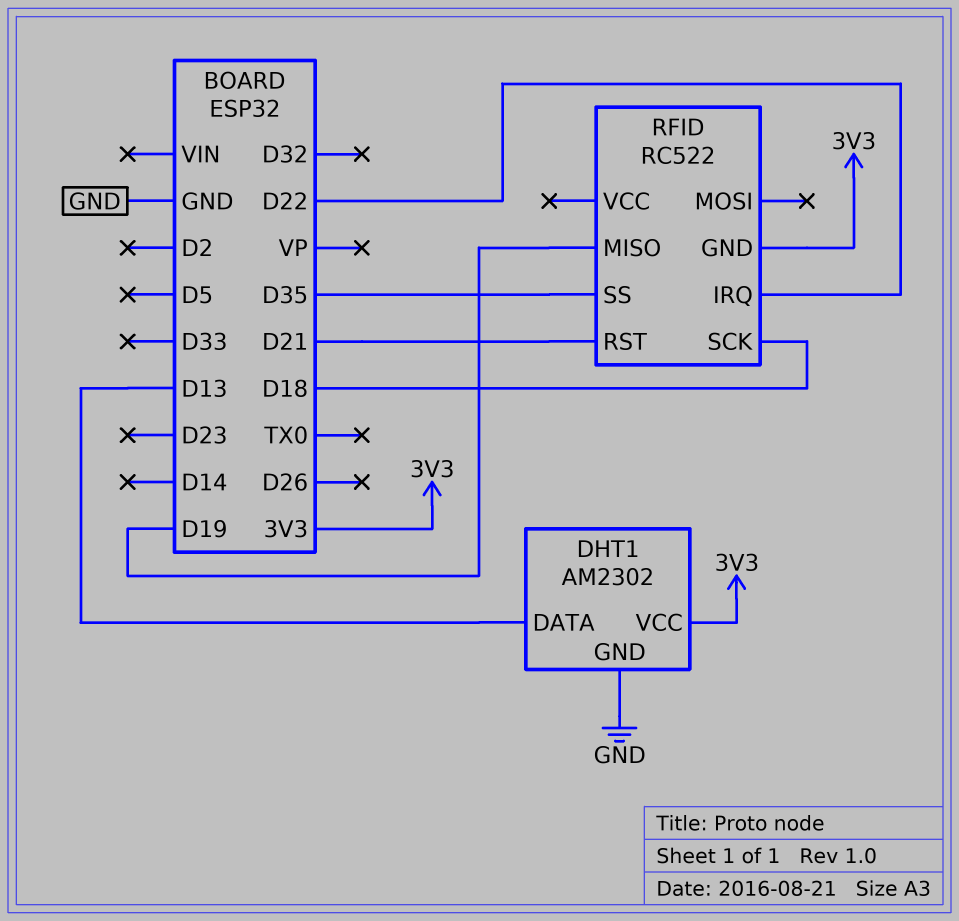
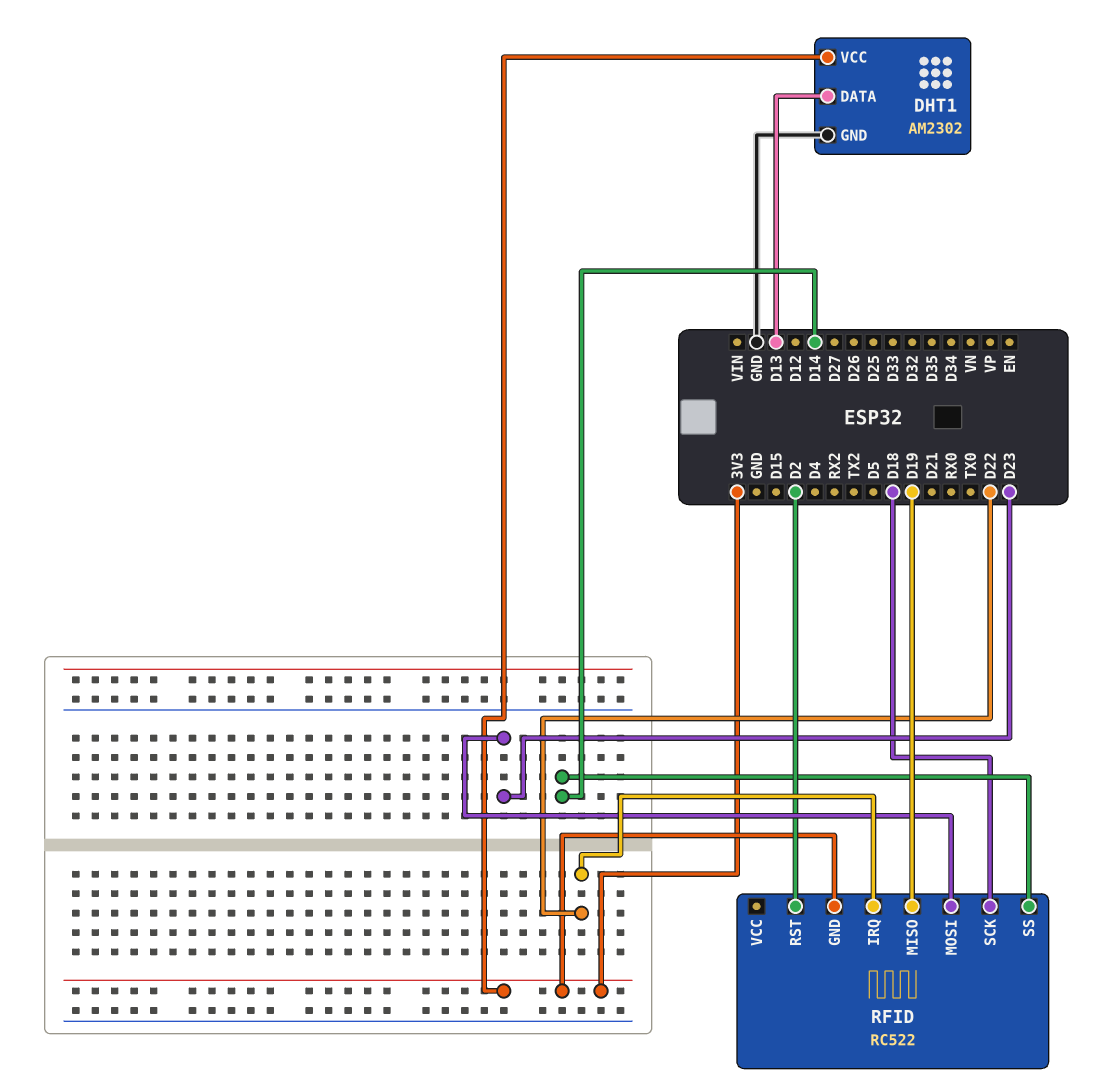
RFID pin MOSI: none -> D23
RFID pin RST: D21 -> D2
RFID pin SS: D35 -> D14

